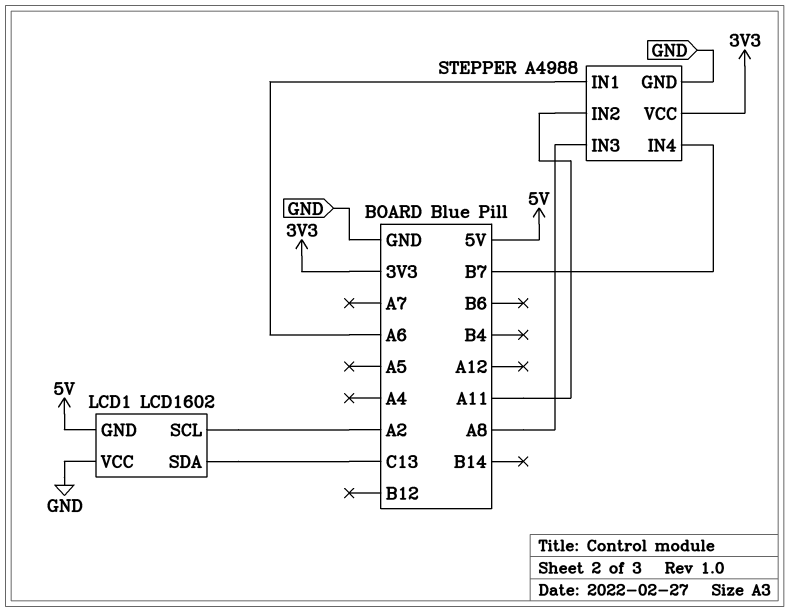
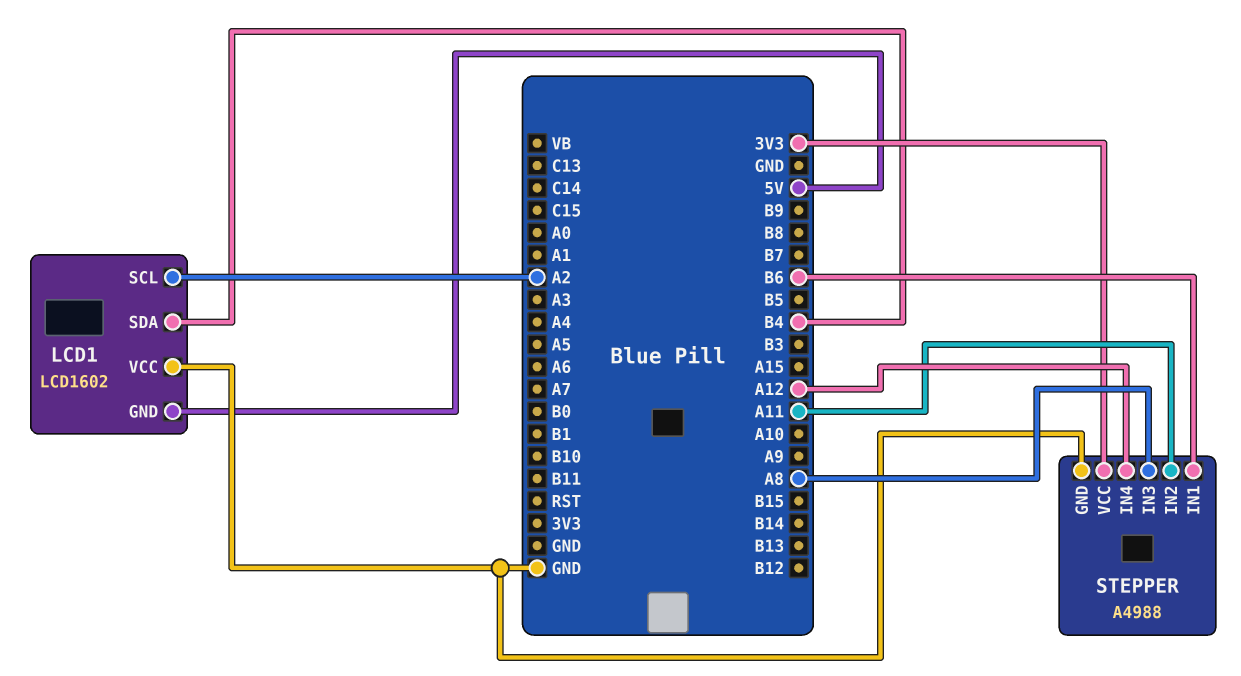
LCD1 pin SDA: C13 -> B4
STEPPER pin IN1: A6 -> B6
STEPPER pin IN4: B7 -> A12

